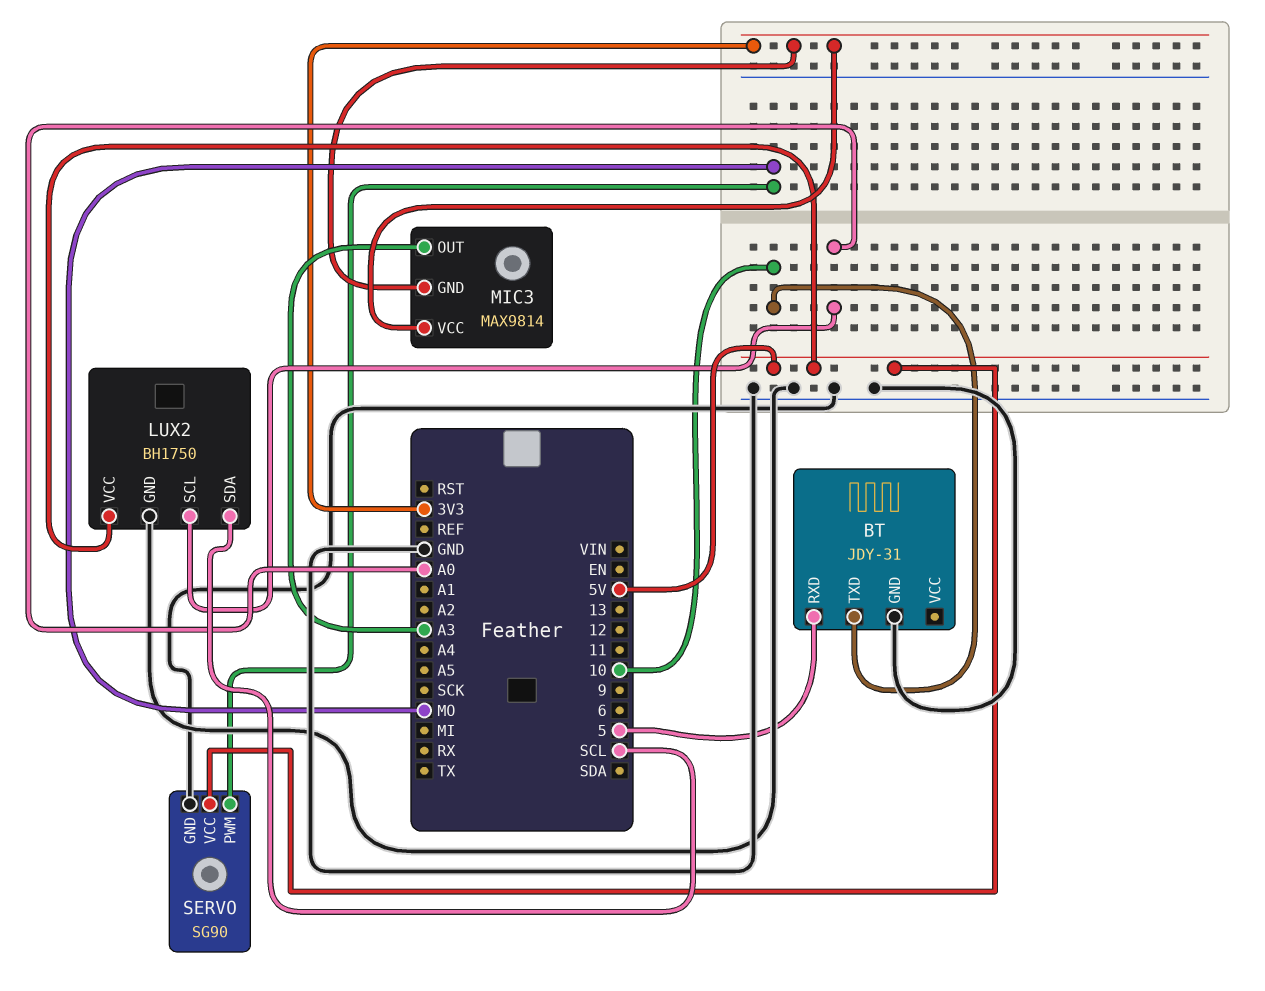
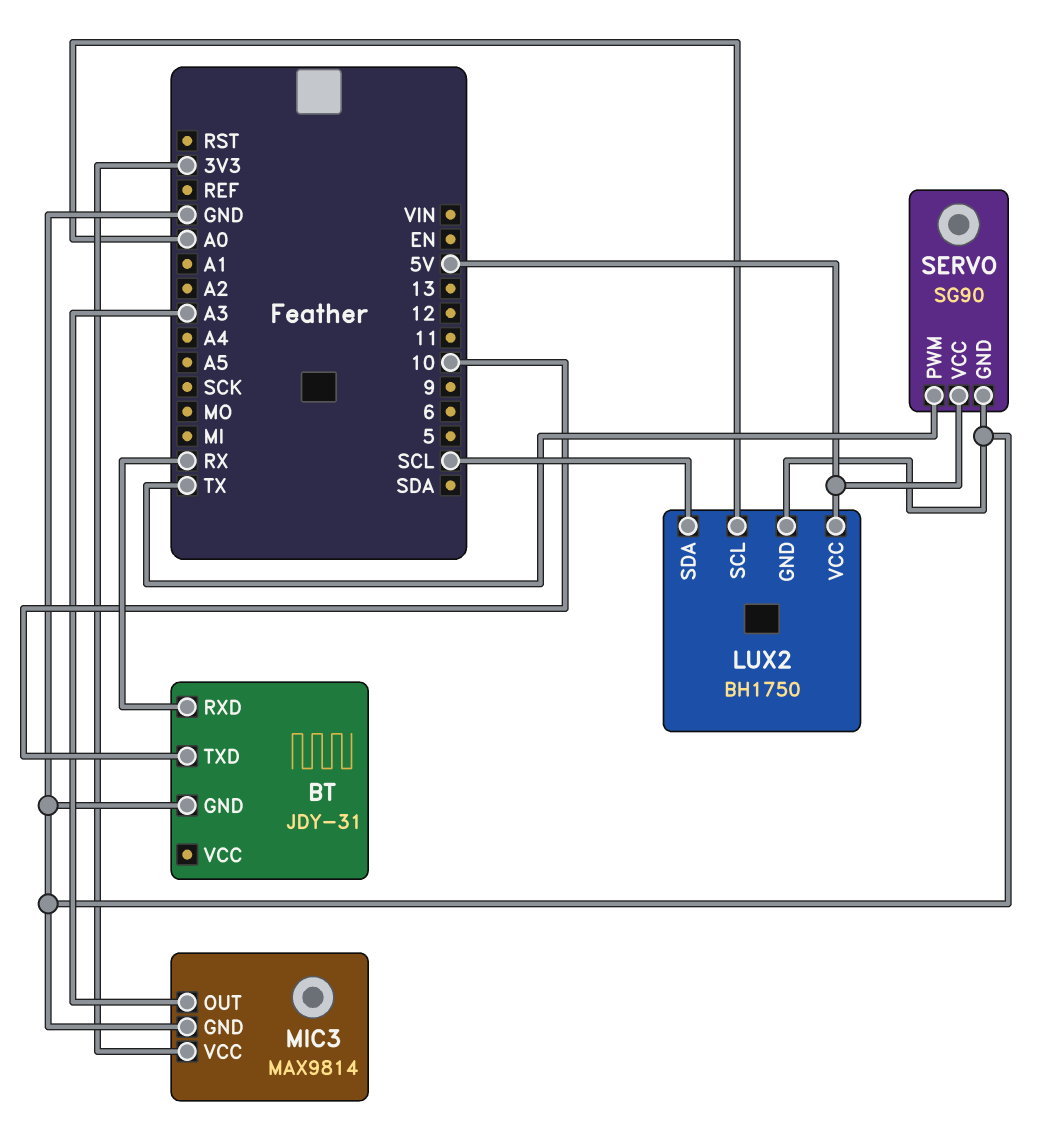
BT pin RXD: 5 -> RX
MIC3 pin GND: 3V3 -> GND
SERVO pin PWM: MO -> TX

